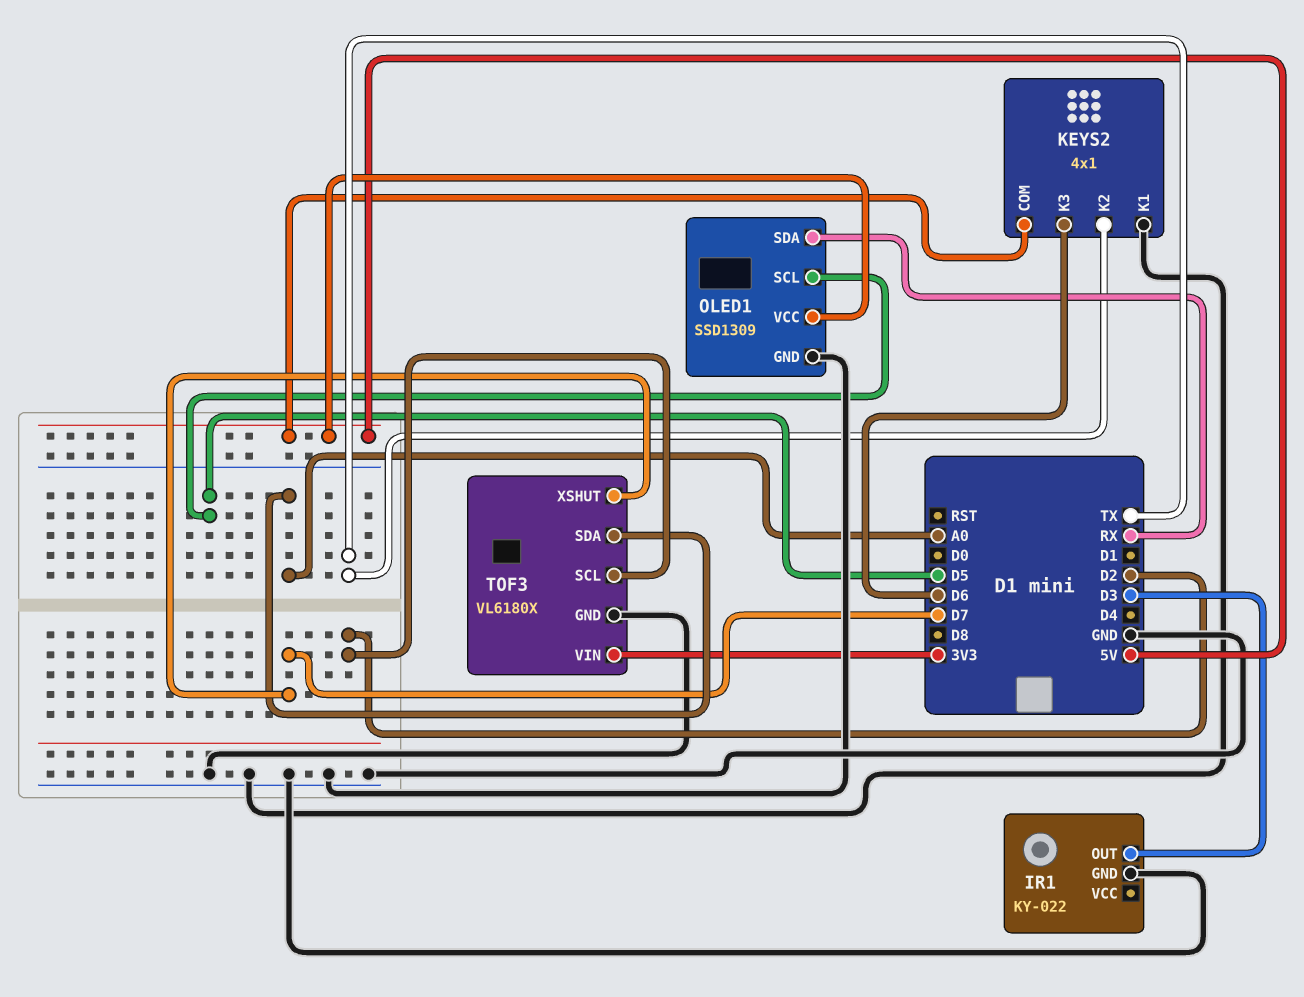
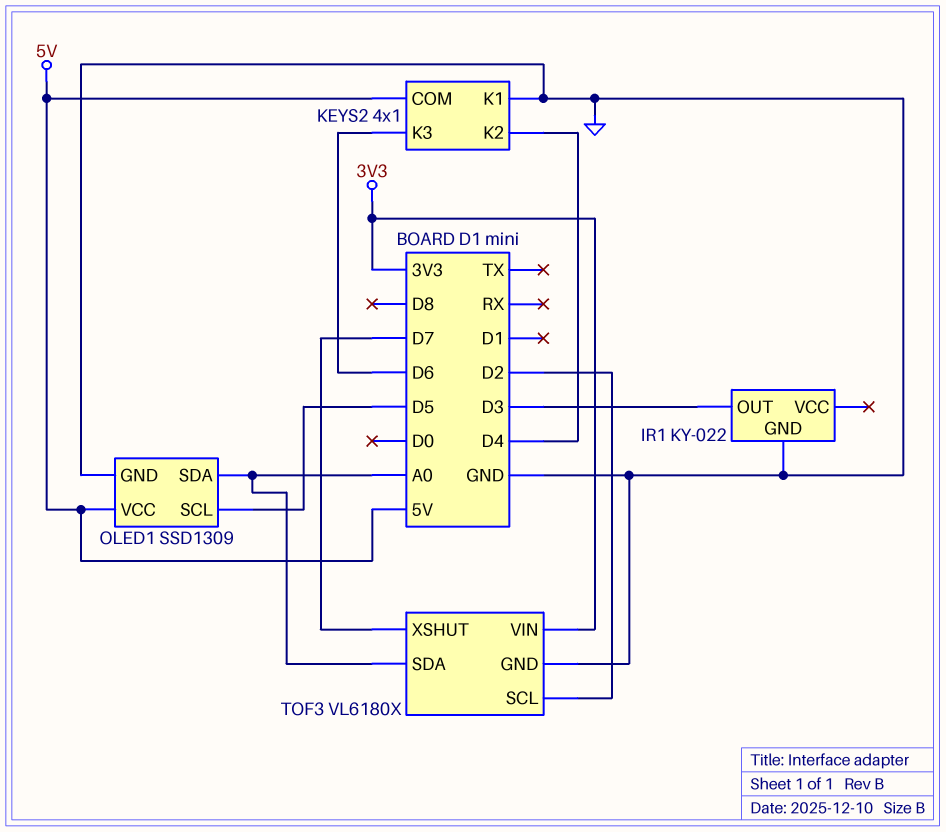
KEYS2 pin K2: TX -> D4
OLED1 pin SDA: RX -> A0

